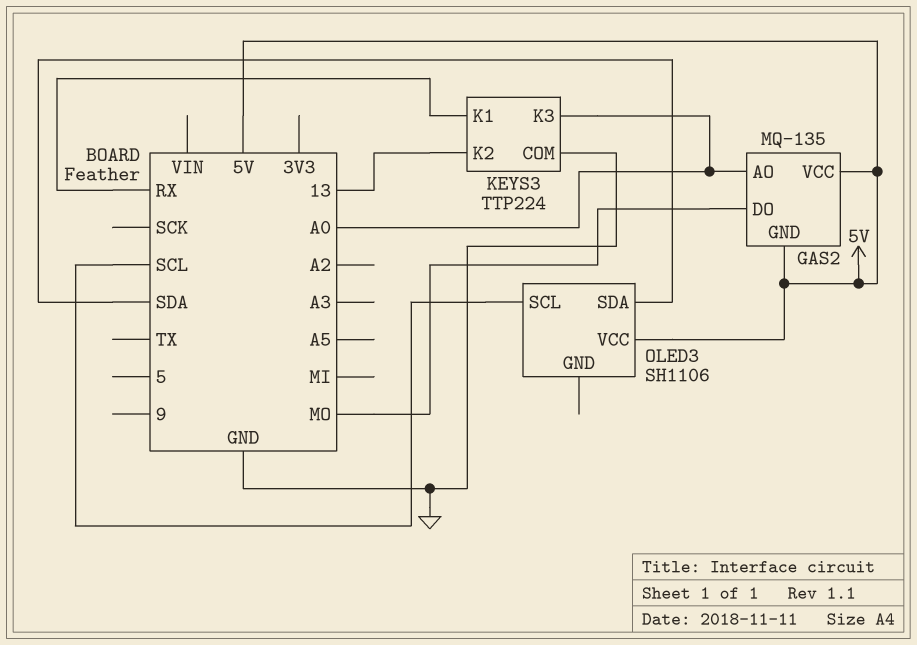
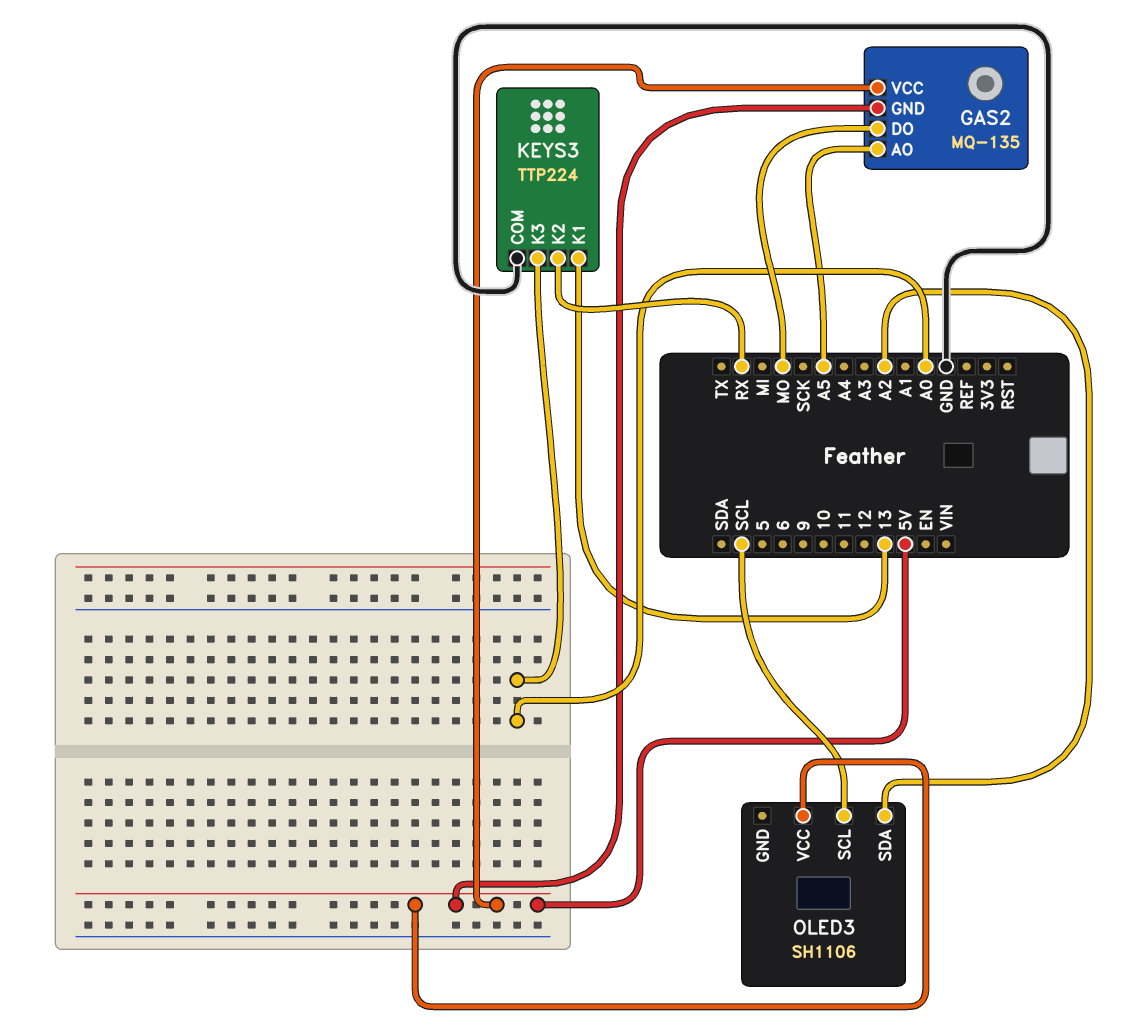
GAS2 pin AO: A0 -> A5
KEYS3 pin K1: RX -> 13
KEYS3 pin K2: 13 -> RX
OLED3 pin SDA: SDA -> A2

